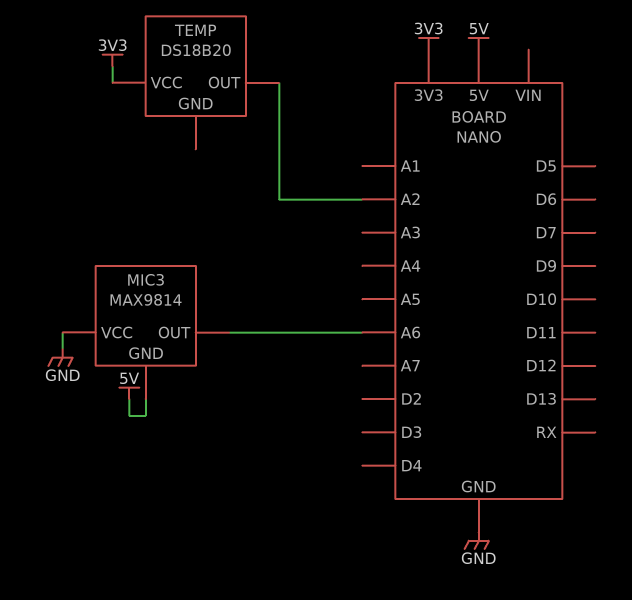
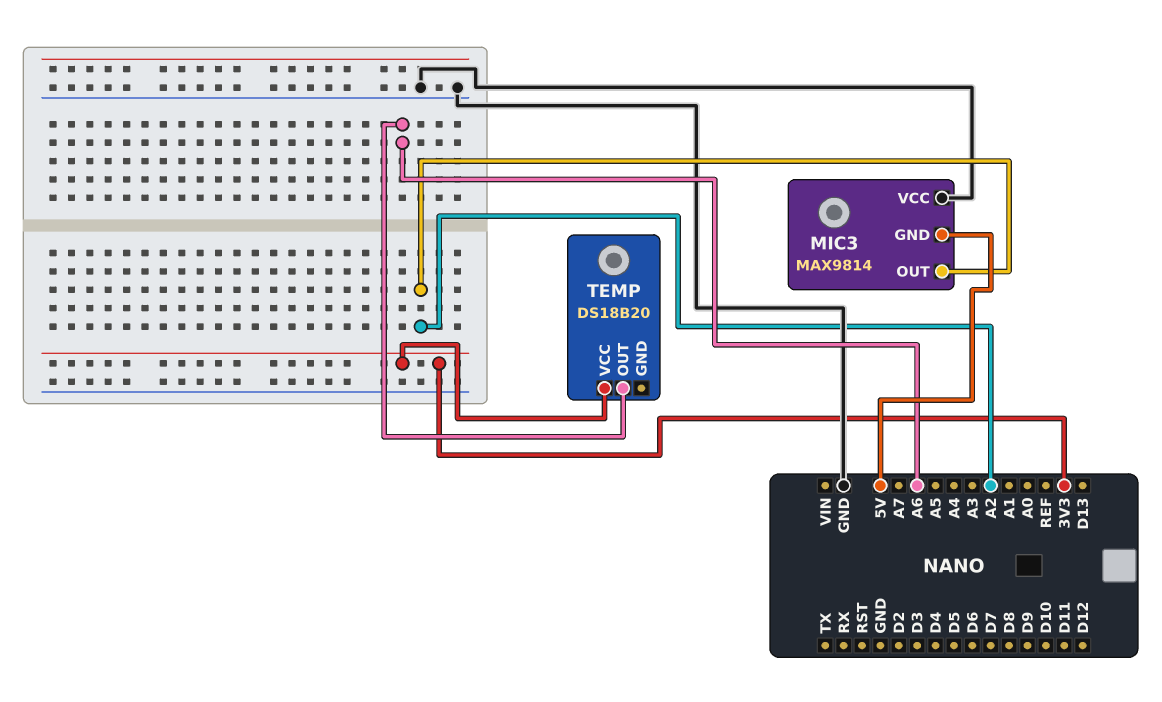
MIC3 pin OUT: A6 -> A2
TEMP pin OUT: A2 -> A6

